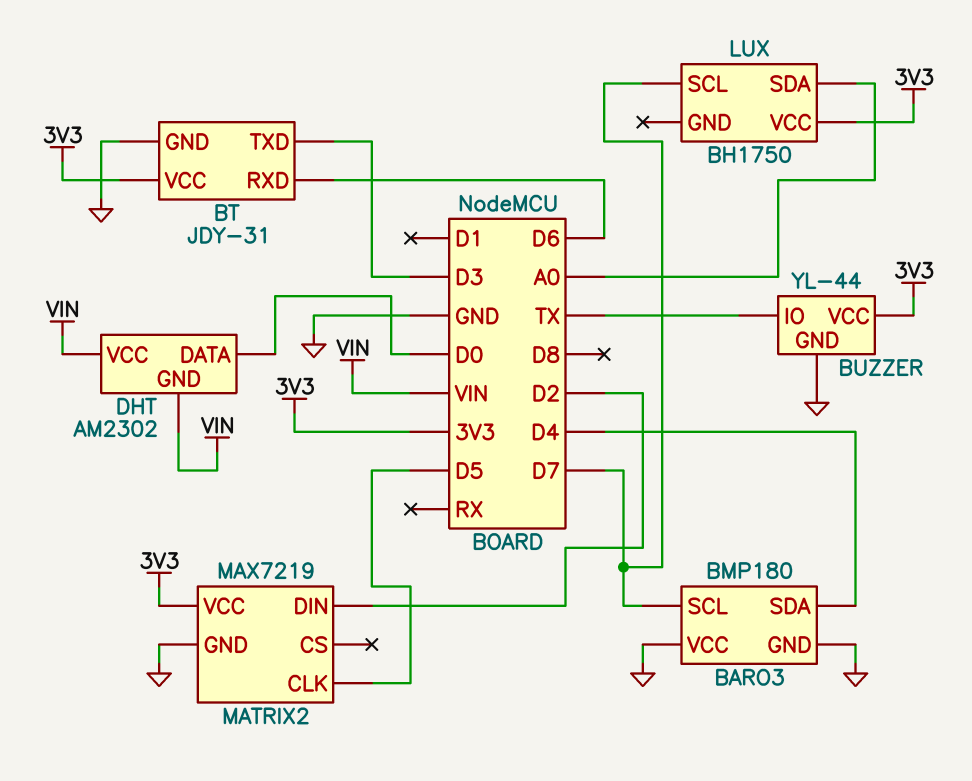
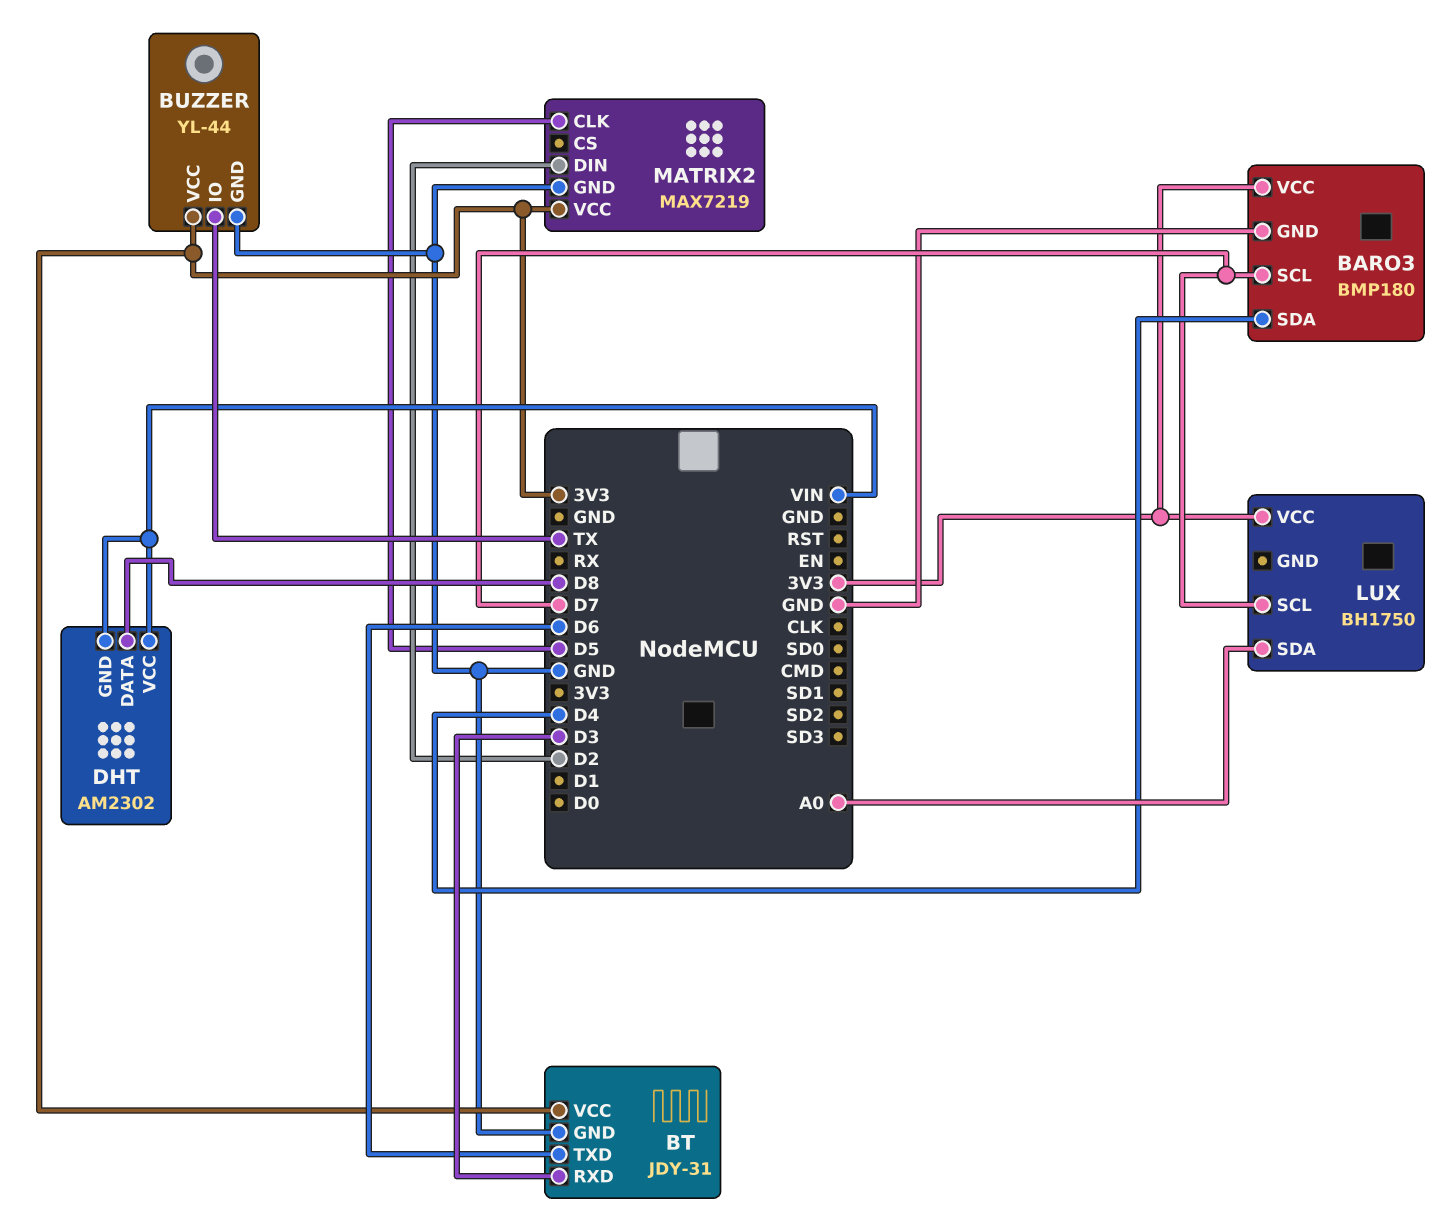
BARO3 pin VCC: GND -> 3V3
BT pin RXD: D6 -> D3
BT pin TXD: D3 -> D6
DHT pin DATA: D0 -> D8

